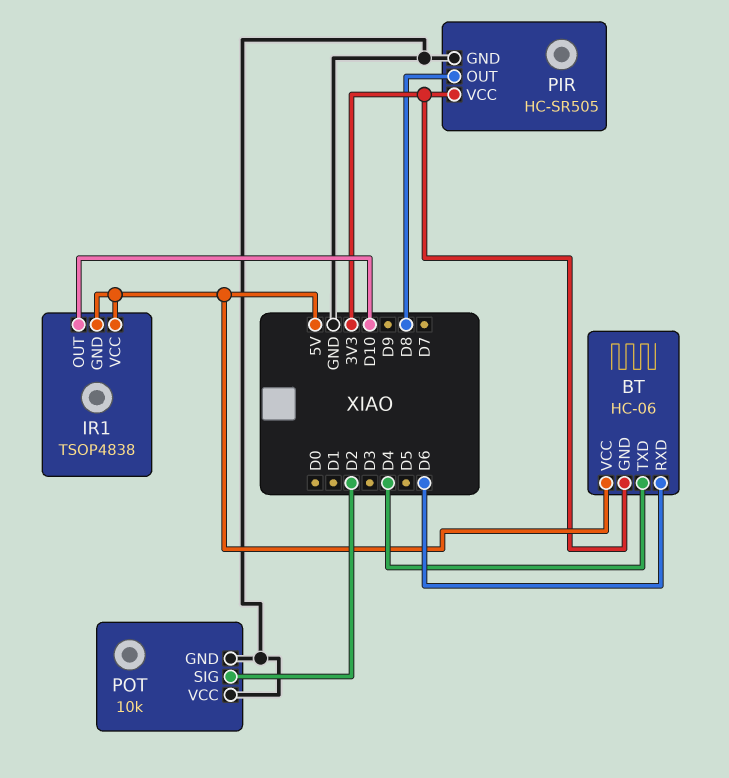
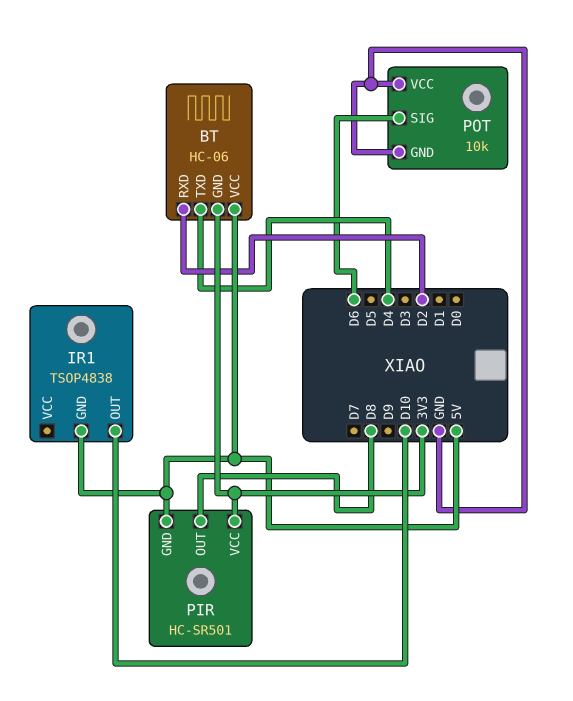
BT pin RXD: D6 -> D2
IR1 pin VCC: 5V -> none
PIR: HC-SR505 -> HC-SR501
PIR pin GND: GND -> 5V
POT pin SIG: D2 -> D6

